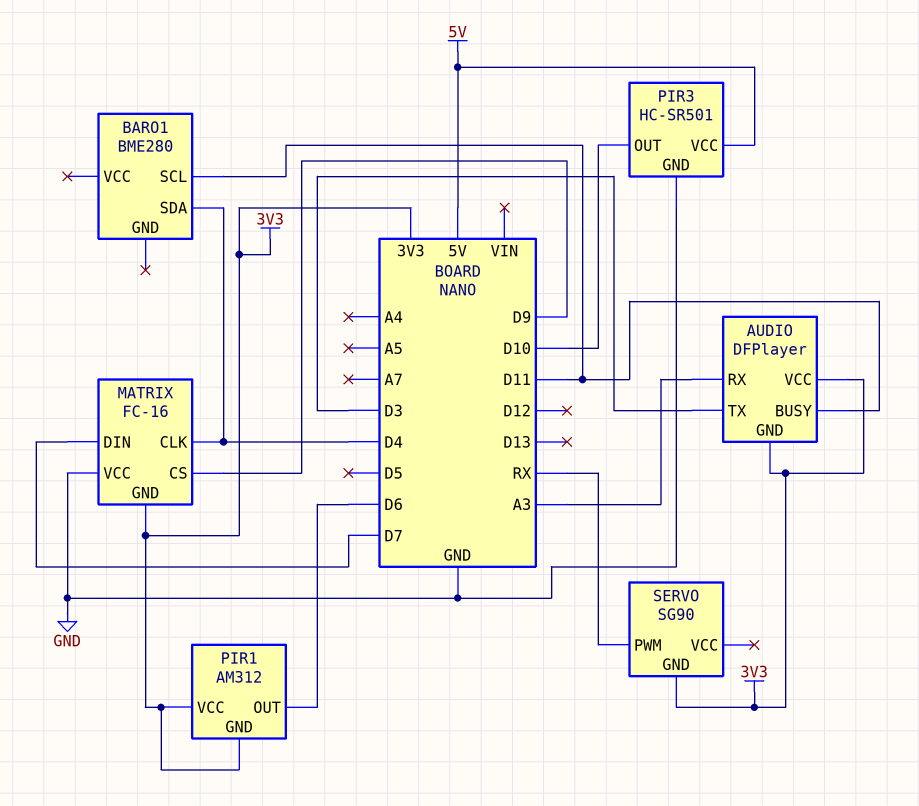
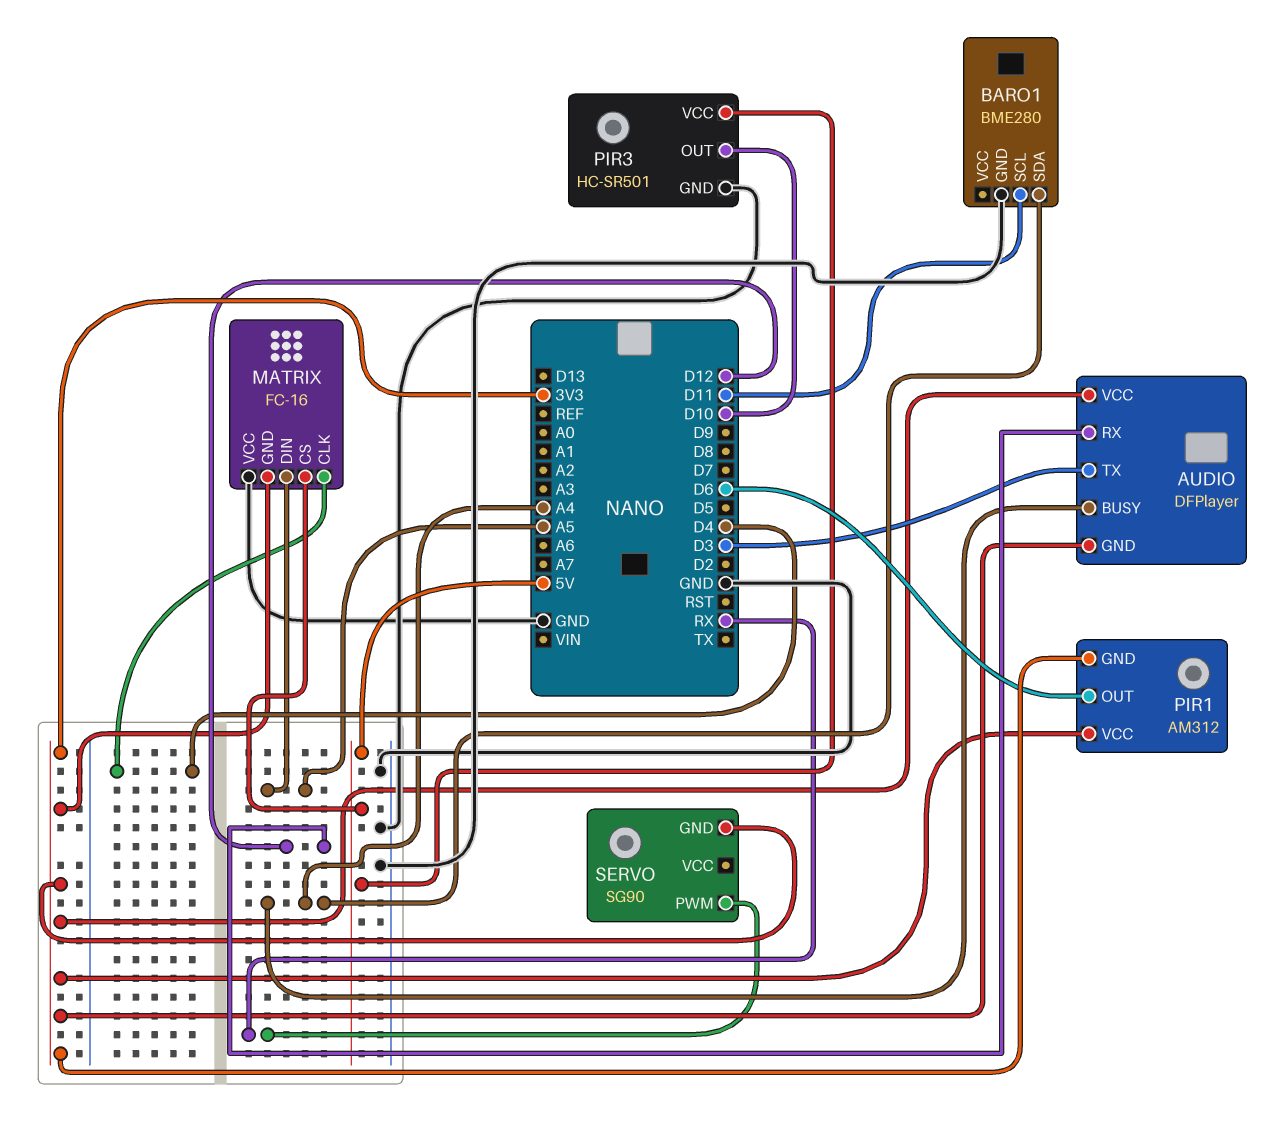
AUDIO pin BUSY: D11 -> A4
AUDIO pin RX: A3 -> D12
BARO1 pin GND: none -> GND
BARO1 pin SDA: D4 -> A4
MATRIX pin CS: D9 -> 5V
MATRIX pin DIN: D7 -> A5

